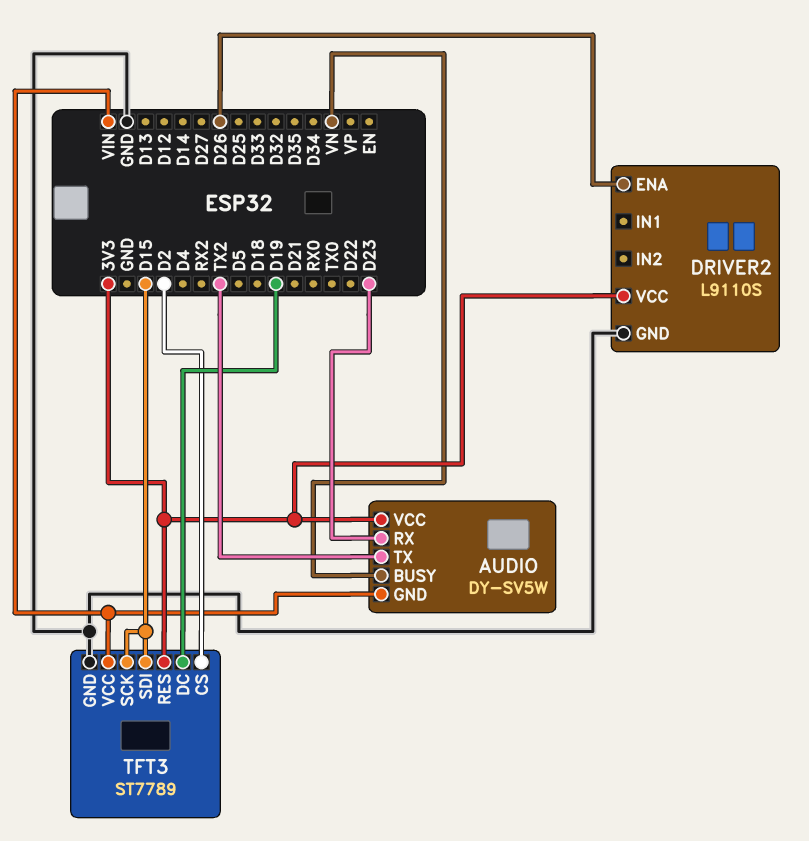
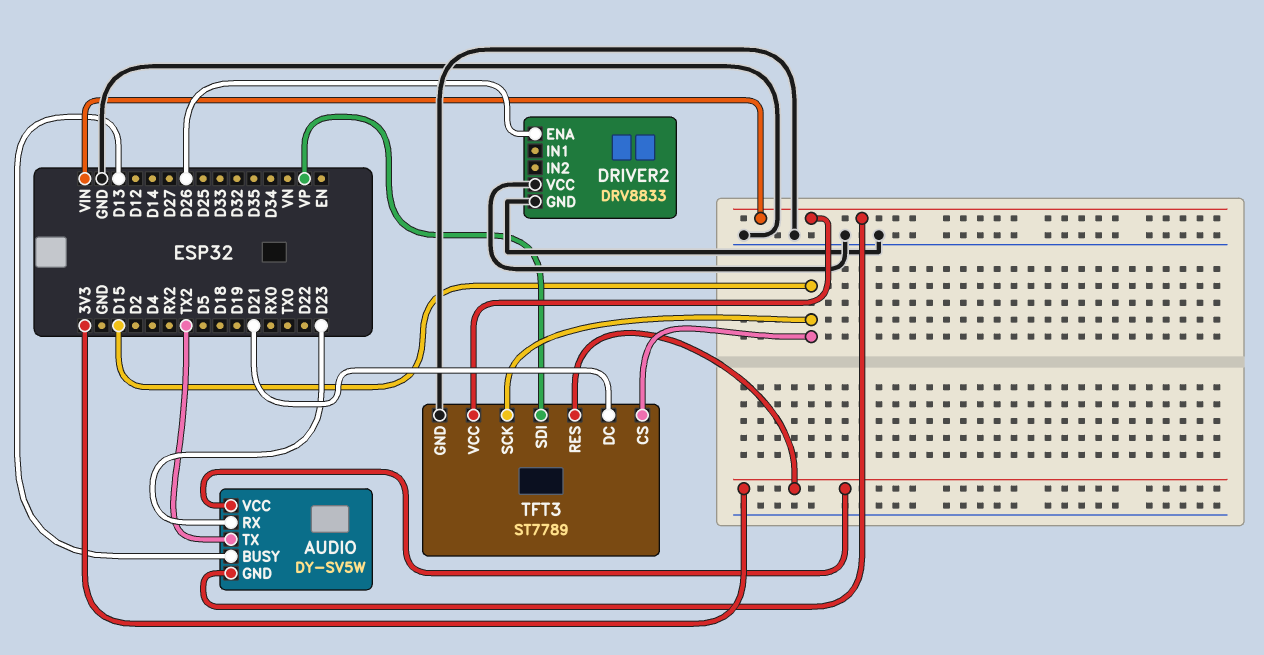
AUDIO pin BUSY: VN -> D13
DRIVER2: L9110S -> DRV8833
DRIVER2 pin VCC: 3V3 -> GND
TFT3 pin CS: D2 -> D15
TFT3 pin DC: D19 -> D21
TFT3 pin SDI: D15 -> VP

